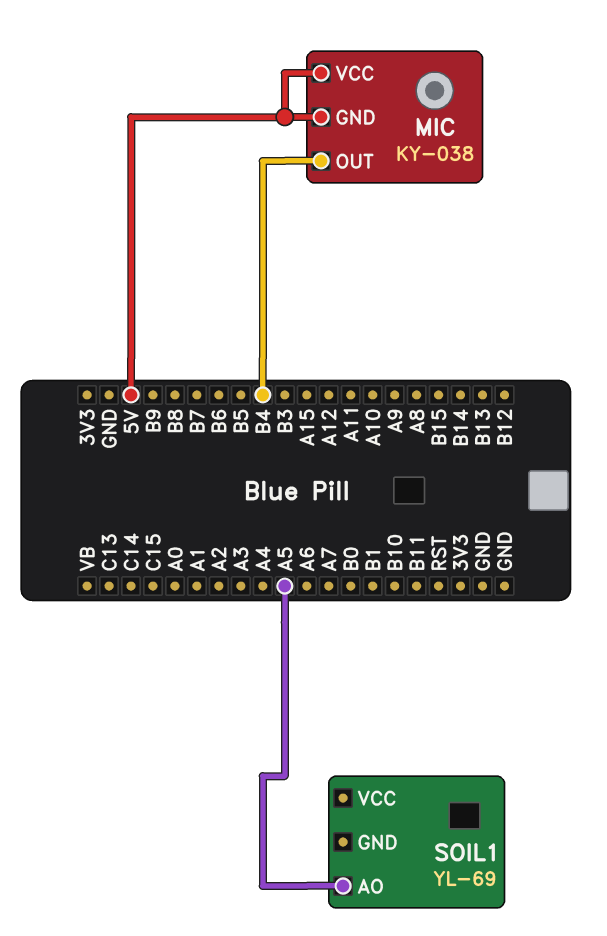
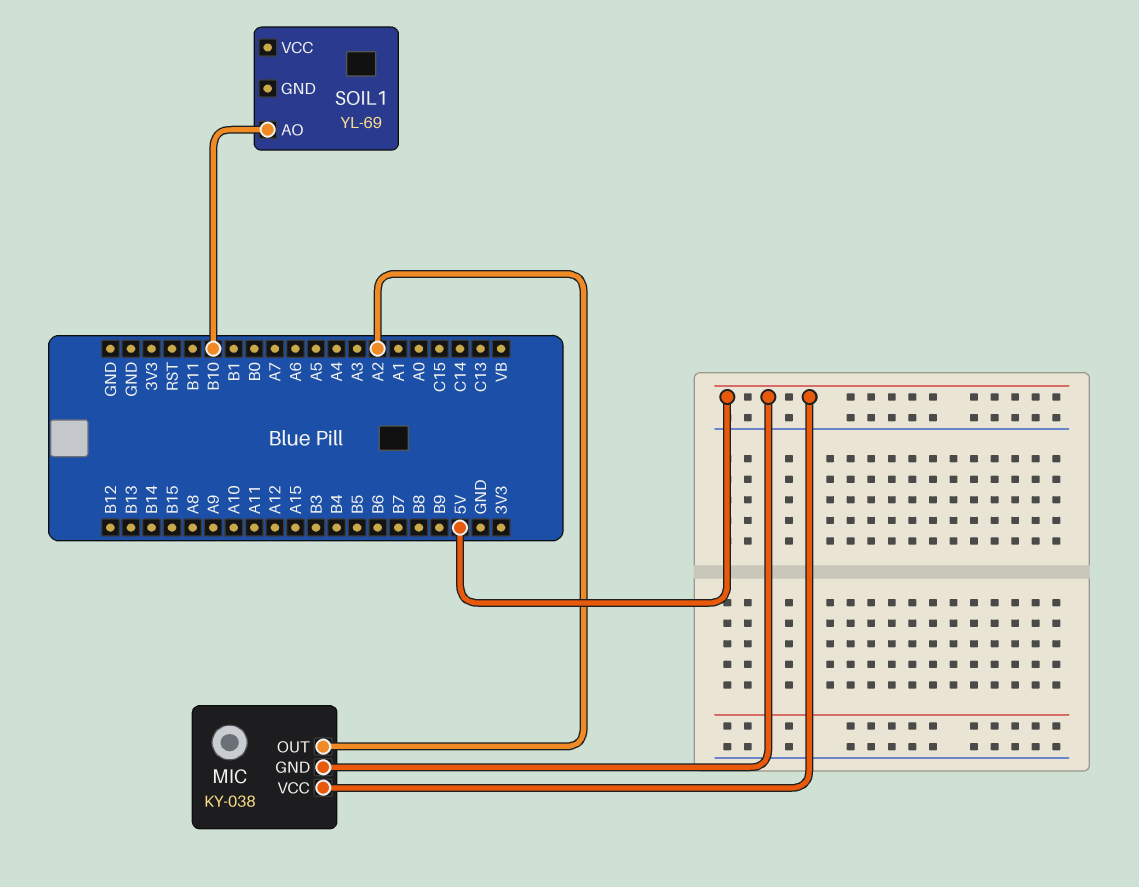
MIC pin OUT: B4 -> A2
SOIL1 pin AO: A5 -> B10

